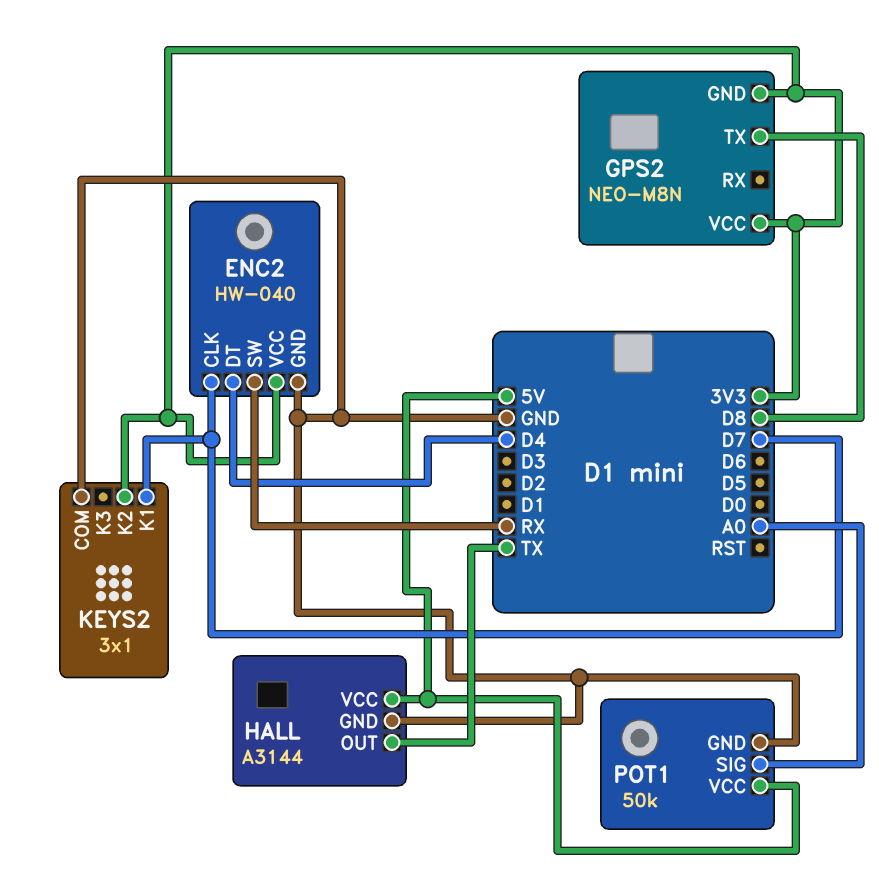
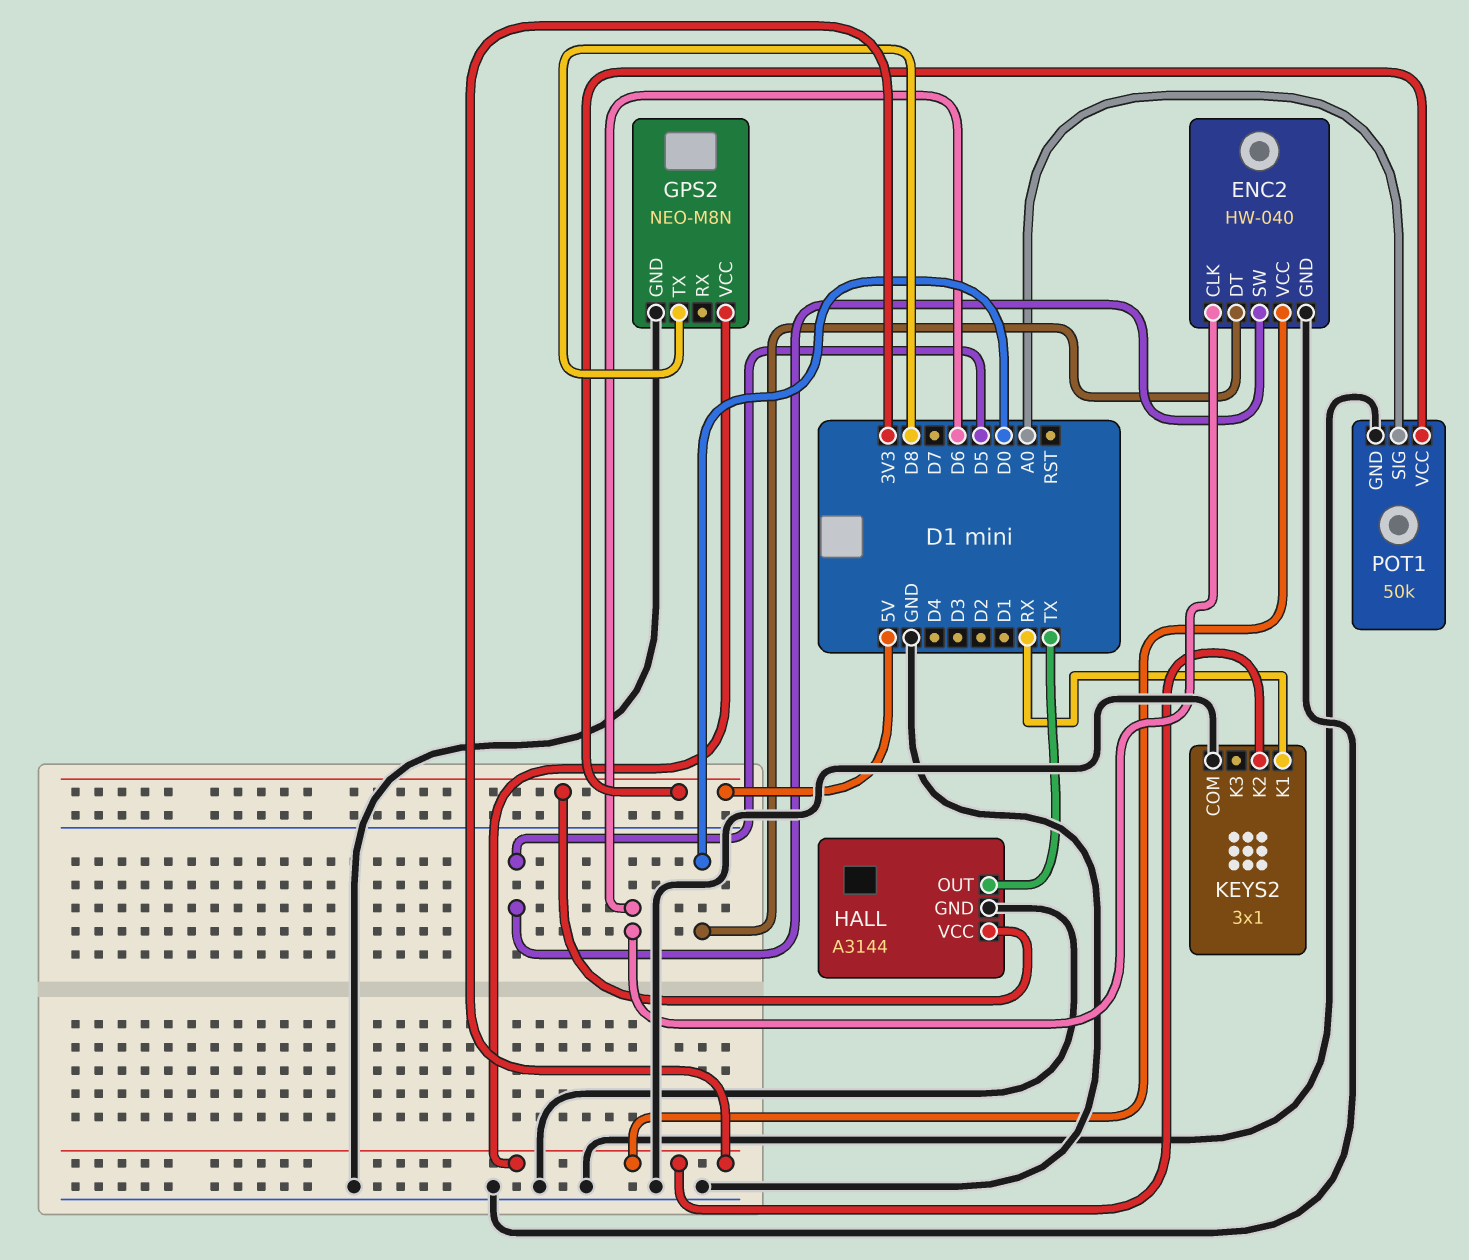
ENC2 pin CLK: D7 -> D6
ENC2 pin DT: D4 -> D0
ENC2 pin SW: RX -> D5
GPS2 pin GND: 3V3 -> GND
KEYS2 pin K1: D7 -> RX

